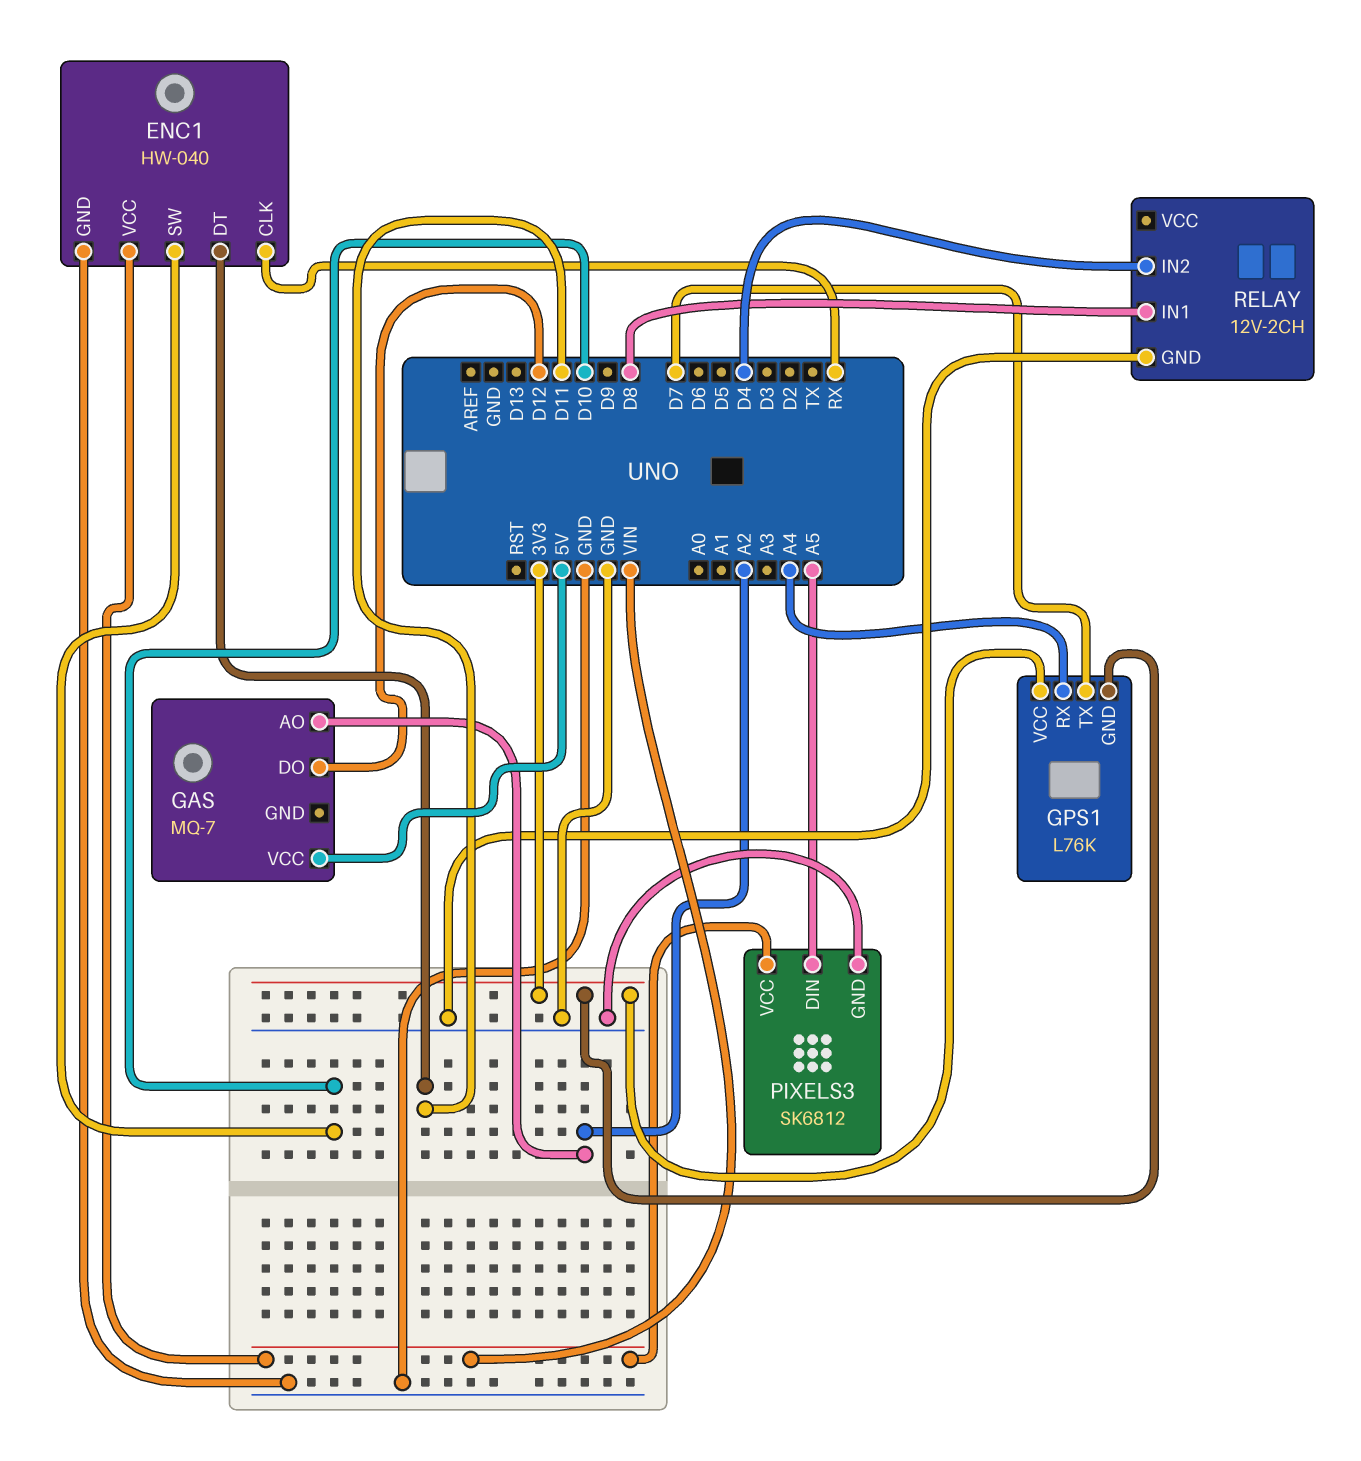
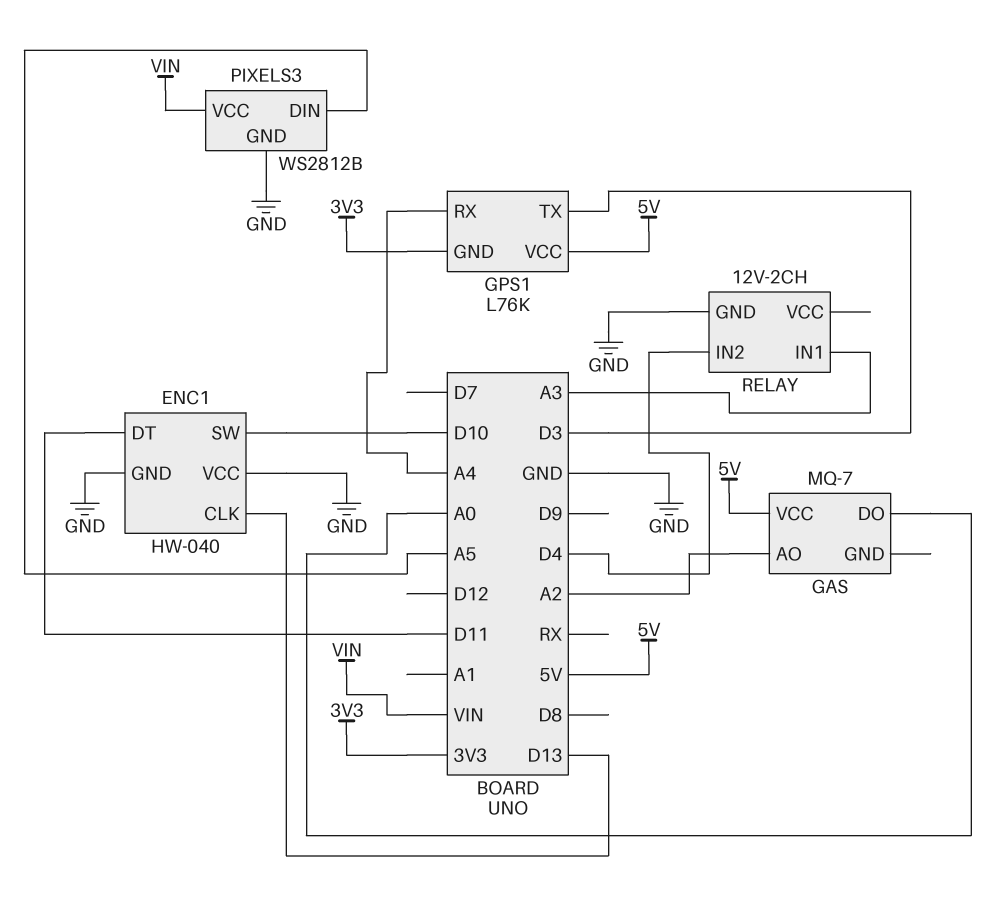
ENC1 pin CLK: RX -> D13
ENC1 pin VCC: VIN -> GND
GAS pin DO: D12 -> A0
GPS1 pin TX: D7 -> D3
GPS1 pin VCC: 3V3 -> 5V
PIXELS3: SK6812 -> WS2812B
RELAY pin IN1: D8 -> A3

